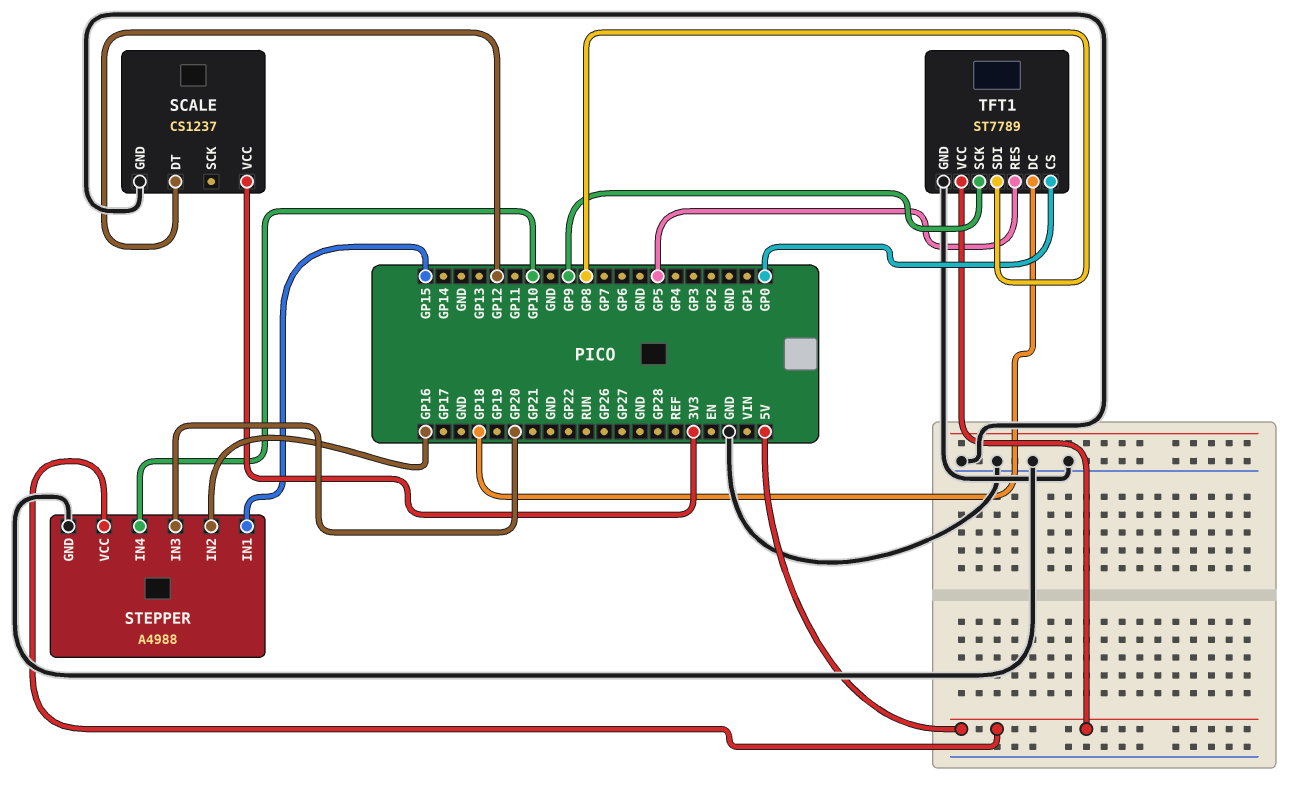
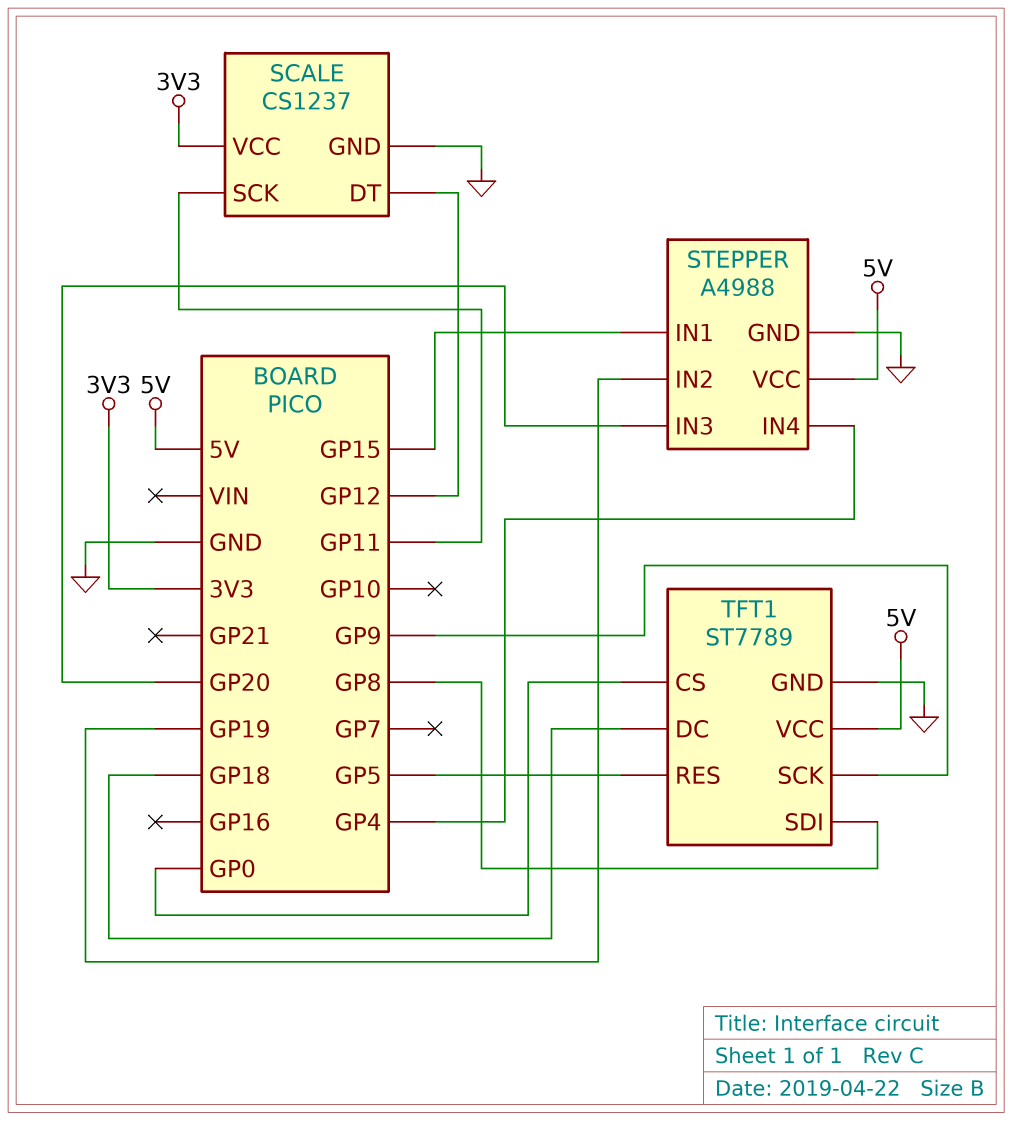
SCALE pin SCK: none -> GP11
STEPPER pin IN2: GP16 -> GP19
STEPPER pin IN4: GP10 -> GP4

